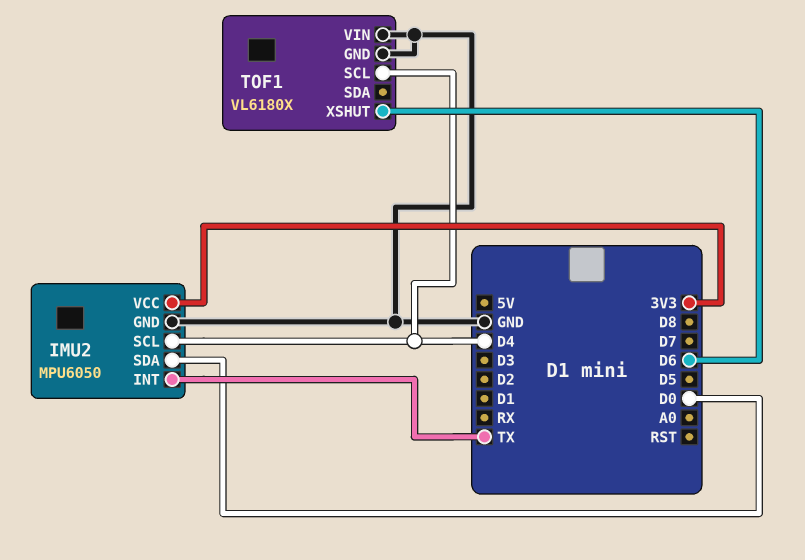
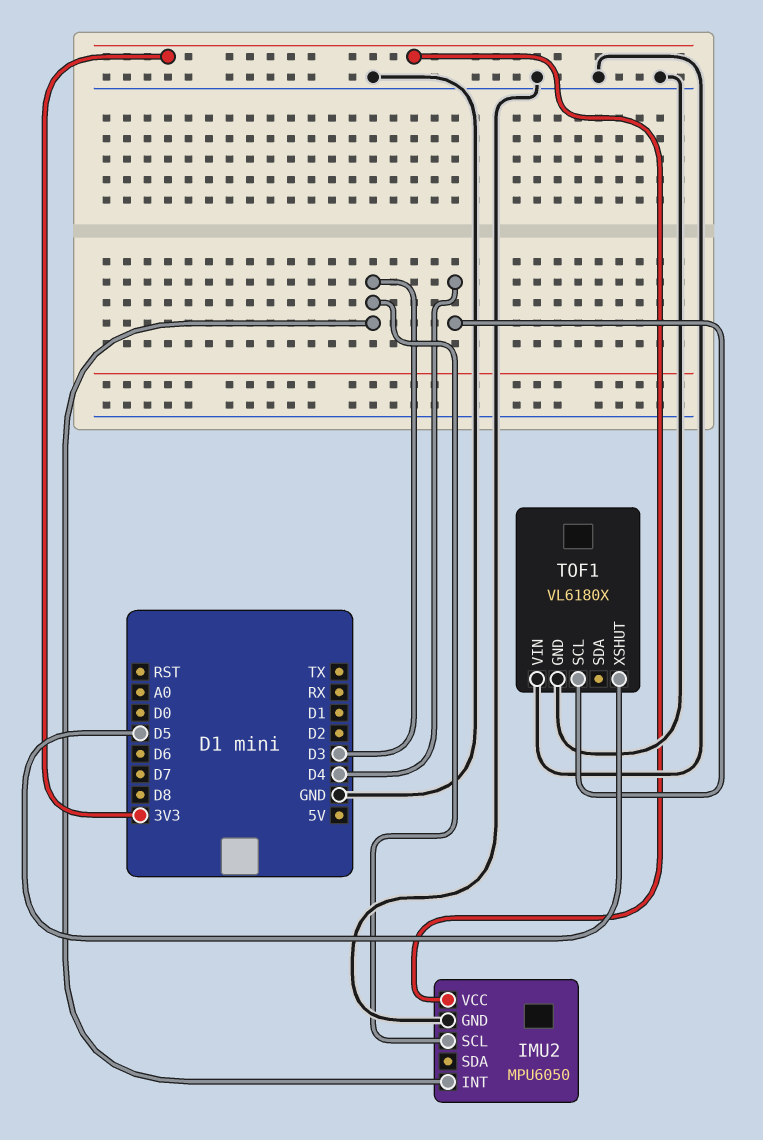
IMU2 pin INT: TX -> D3
IMU2 pin SCL: D4 -> D3
IMU2 pin SDA: D0 -> none
TOF1 pin XSHUT: D6 -> D5

